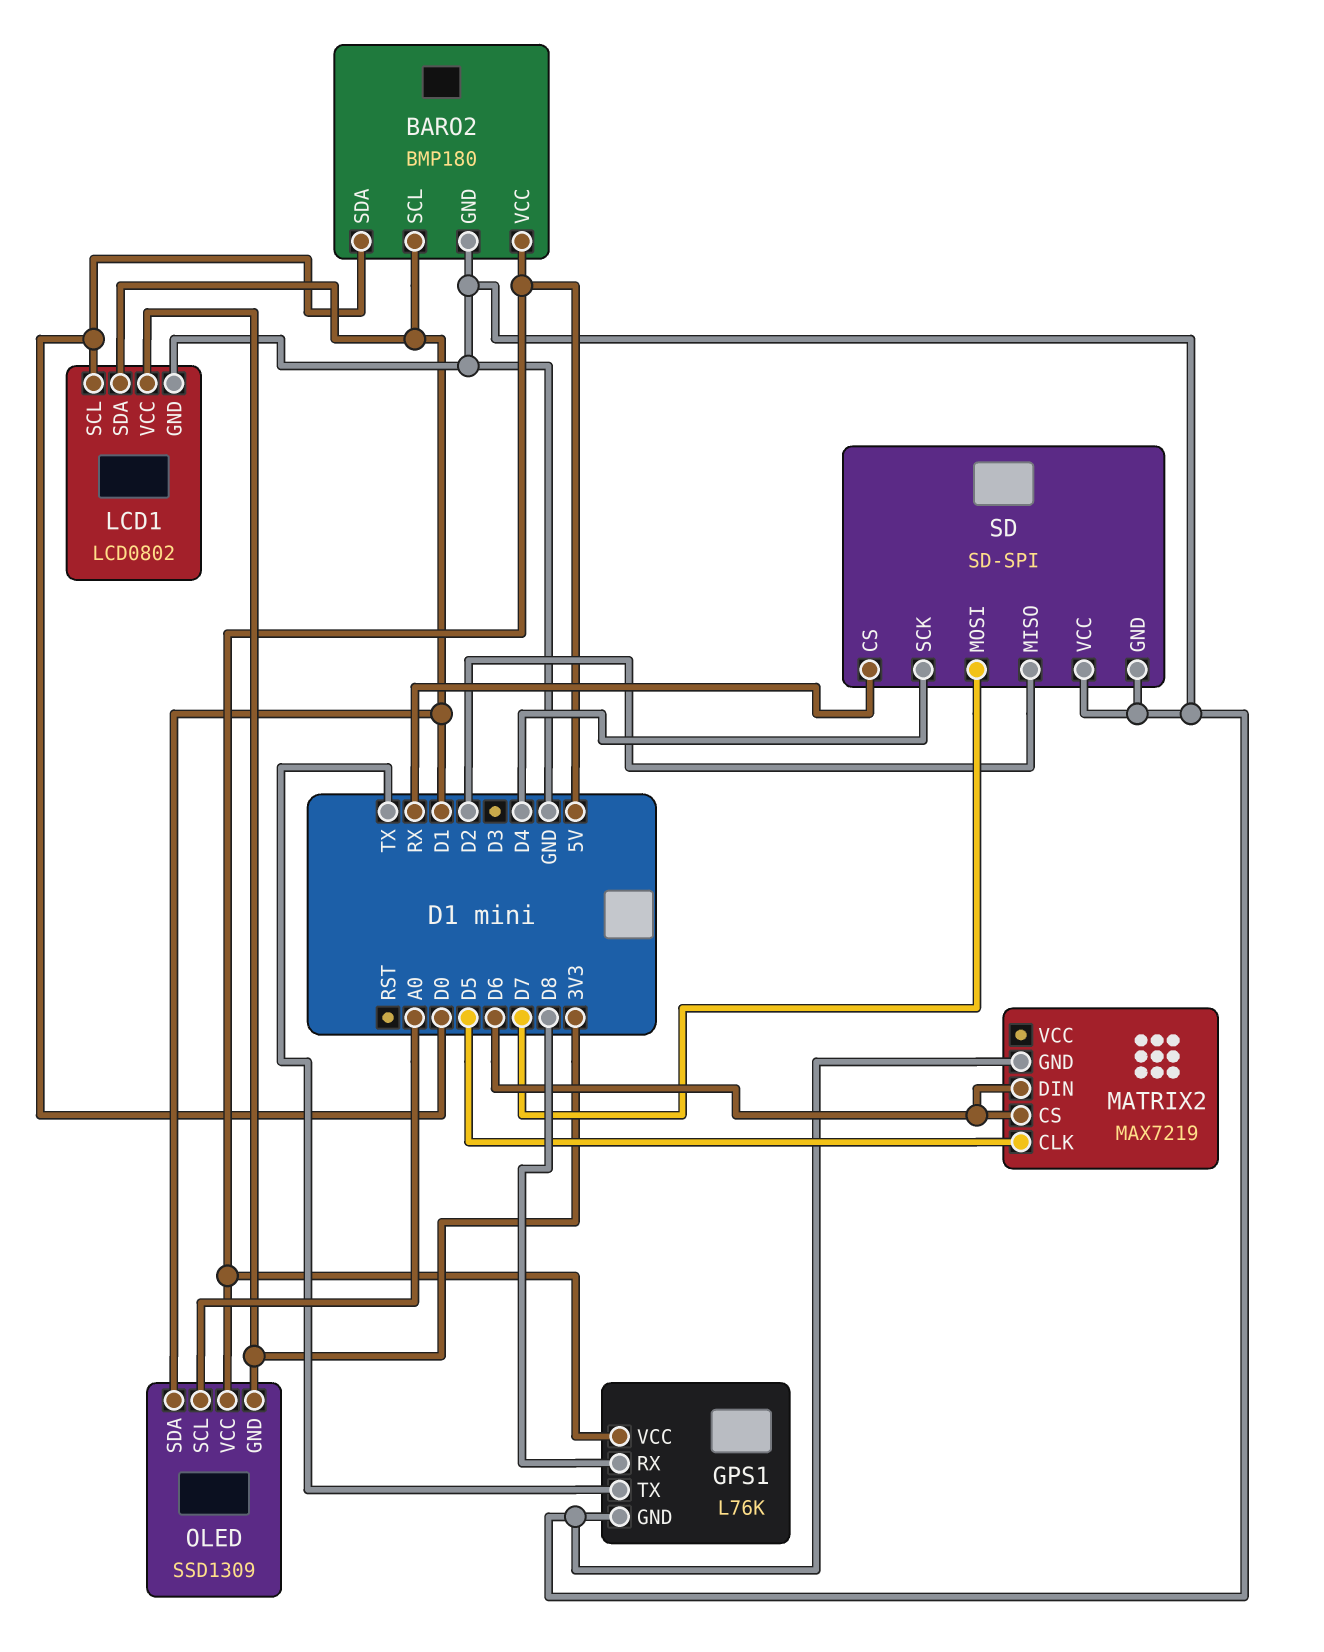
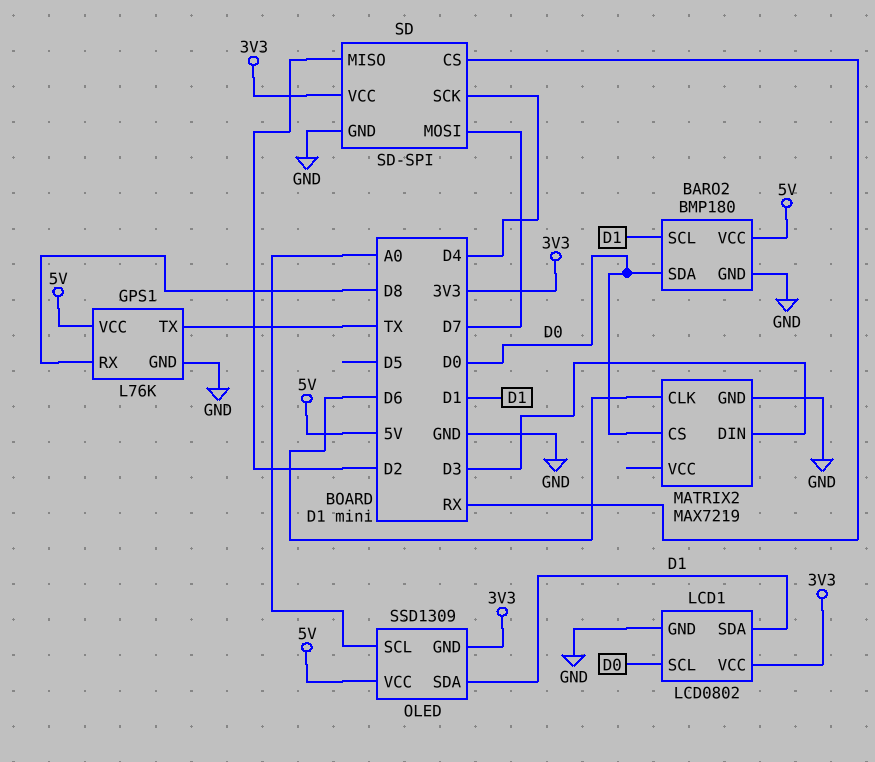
MATRIX2 pin CLK: D5 -> D6
MATRIX2 pin CS: D6 -> D0
MATRIX2 pin DIN: D6 -> D3
SD pin VCC: GND -> 3V3

